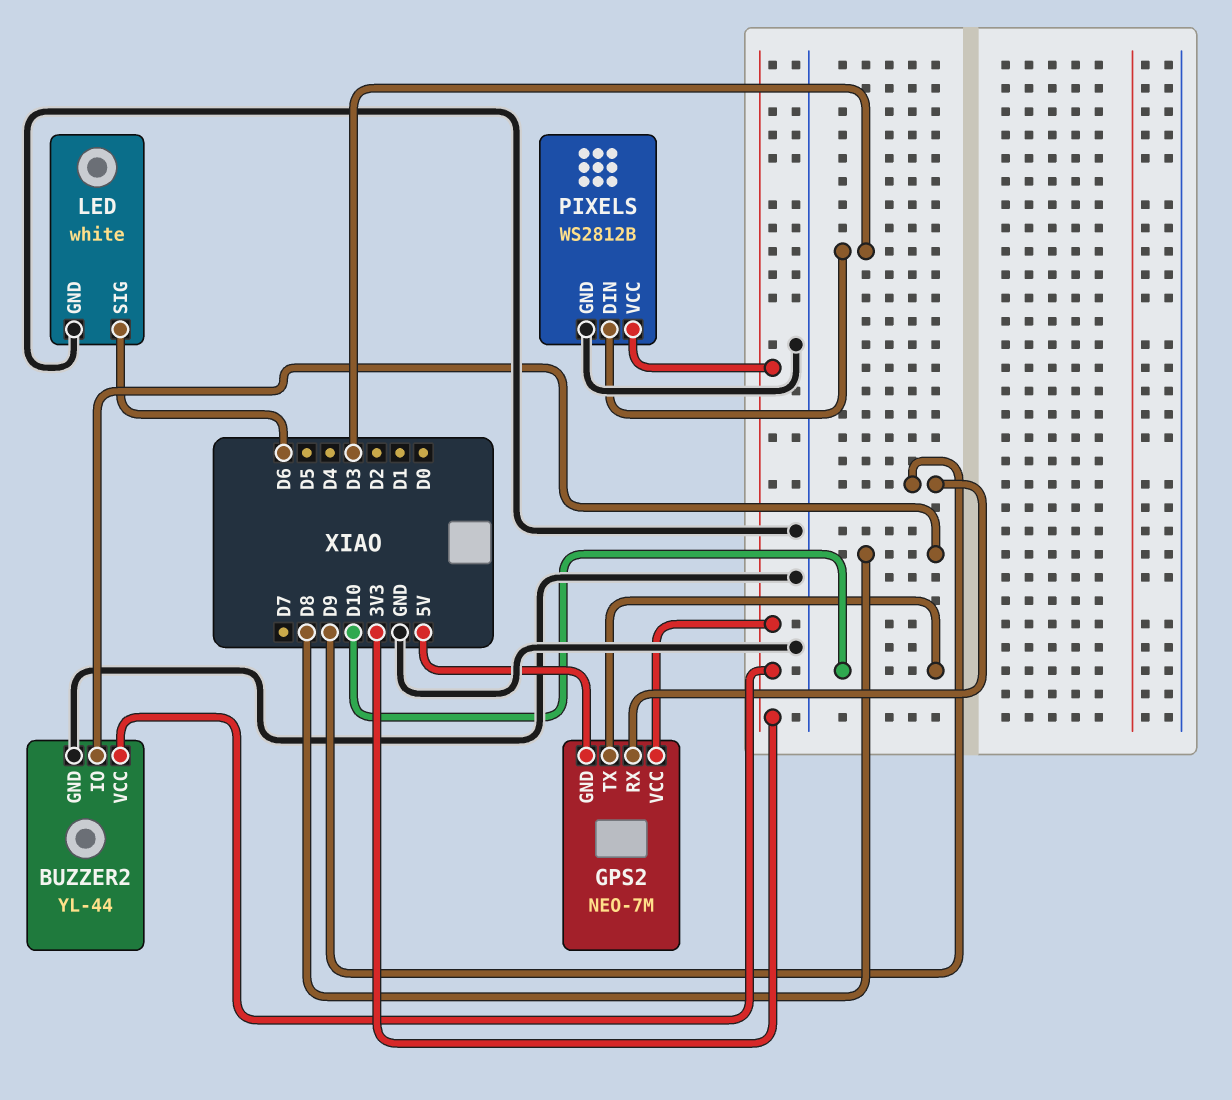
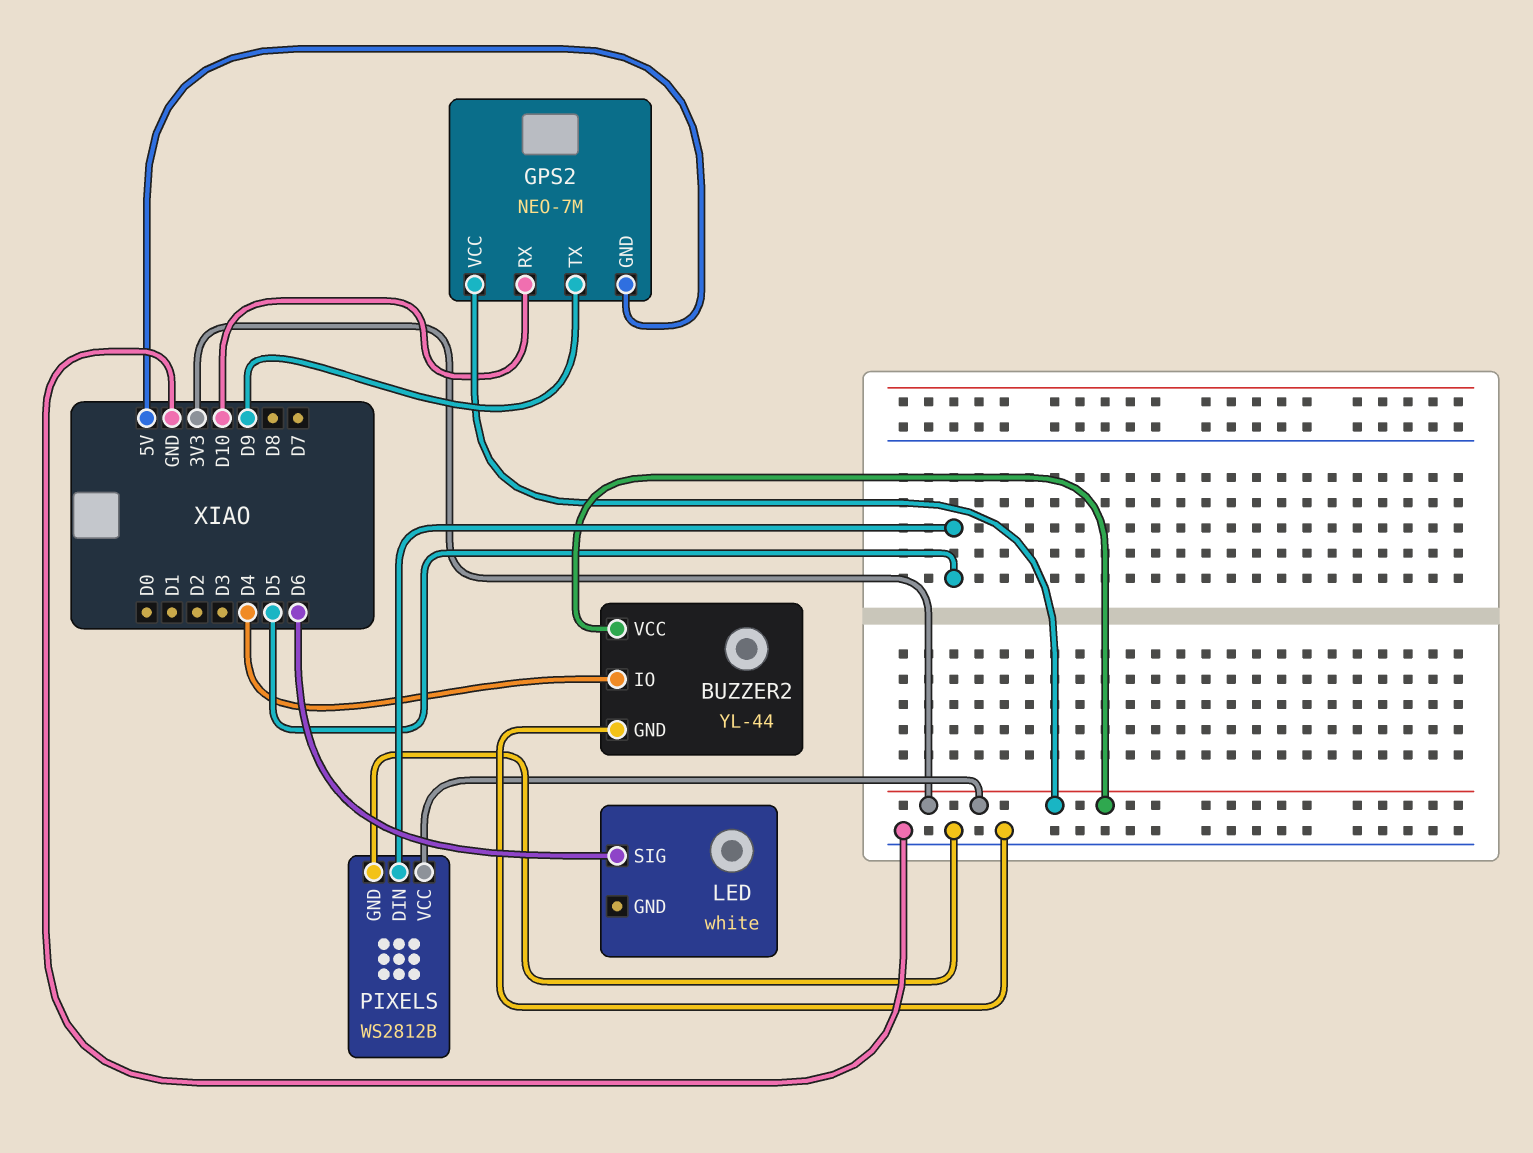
BUZZER2 pin IO: D8 -> D4
GPS2 pin RX: D9 -> D10
GPS2 pin TX: D10 -> D9
LED pin GND: GND -> none
PIXELS pin DIN: D3 -> D5

